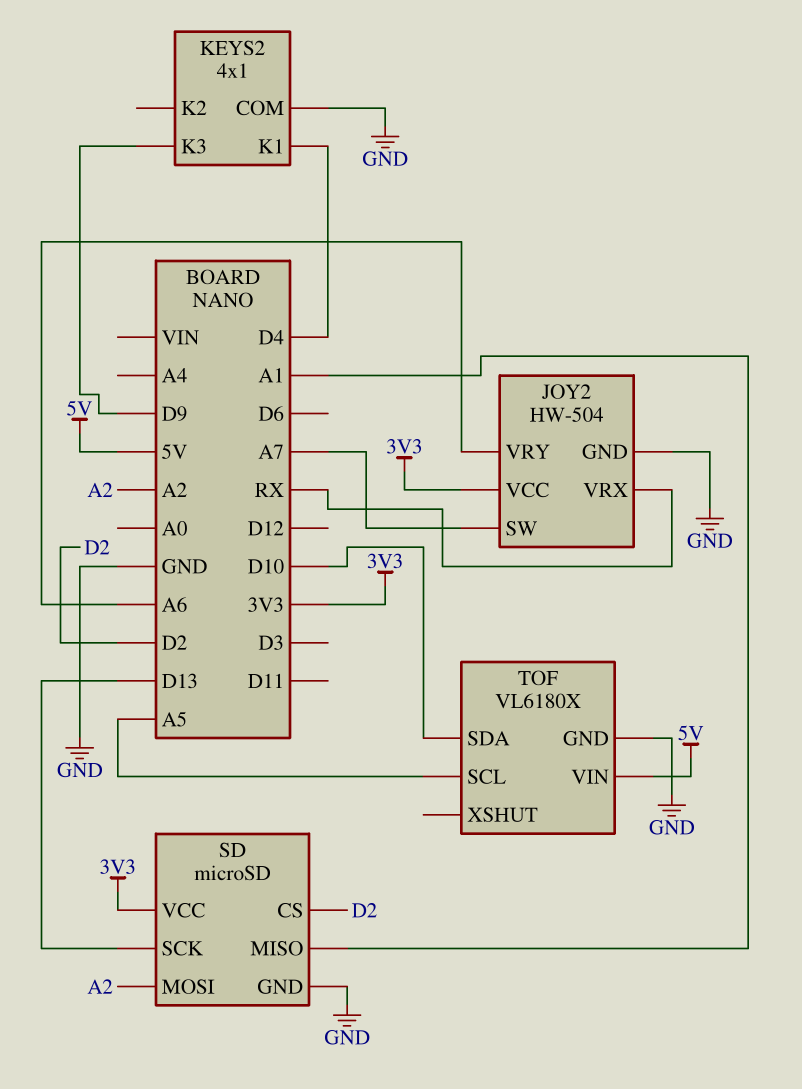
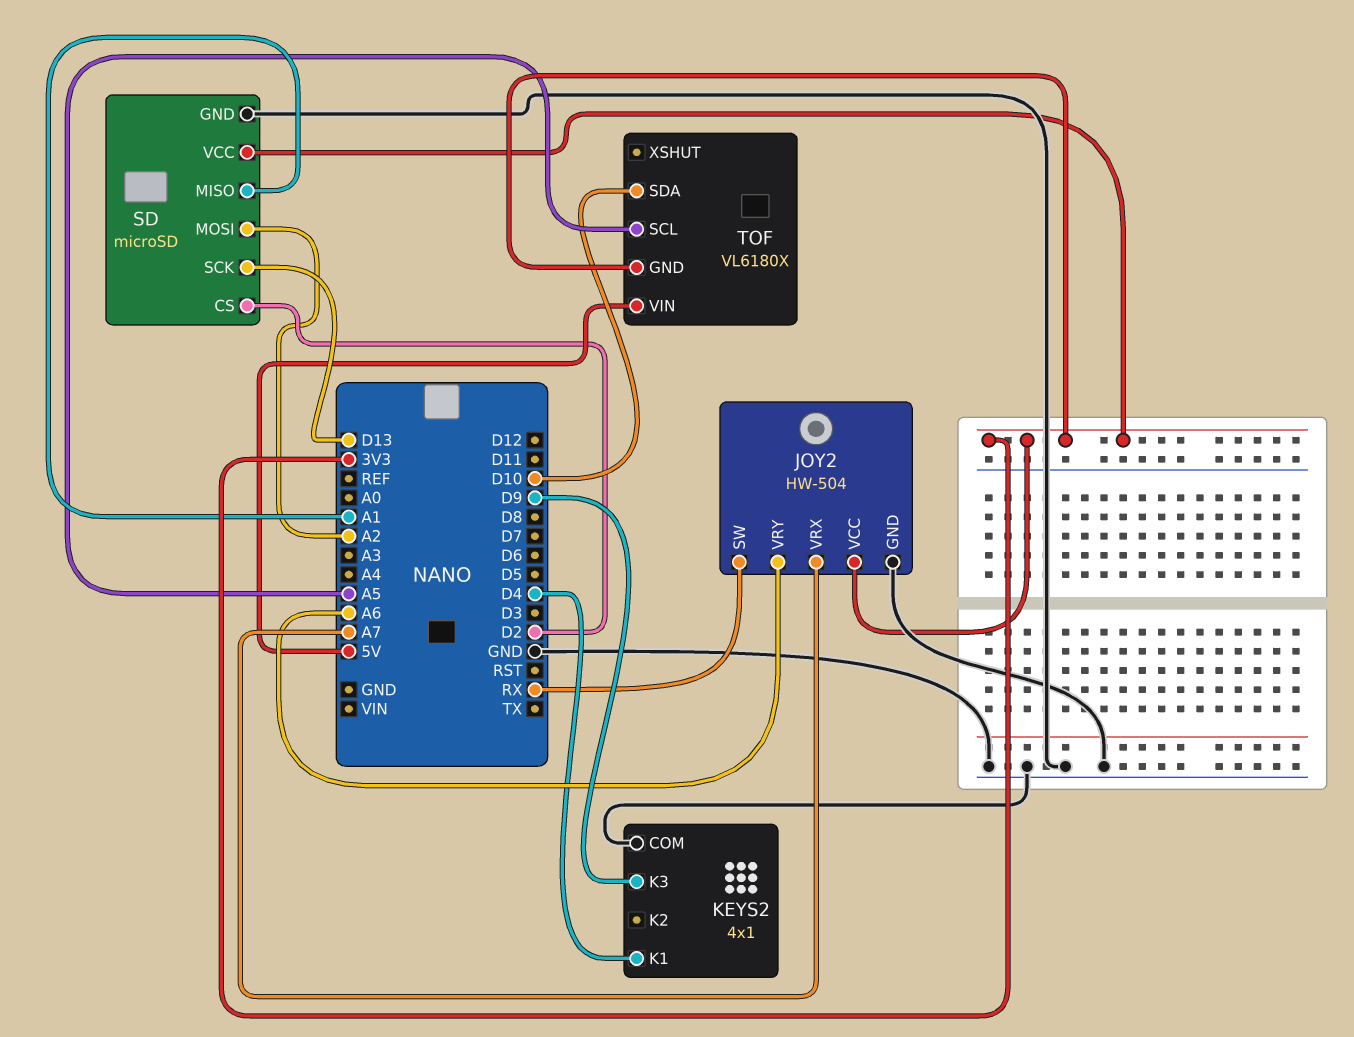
JOY2 pin SW: A7 -> RX
JOY2 pin VRX: RX -> A7
TOF pin GND: GND -> 3V3

